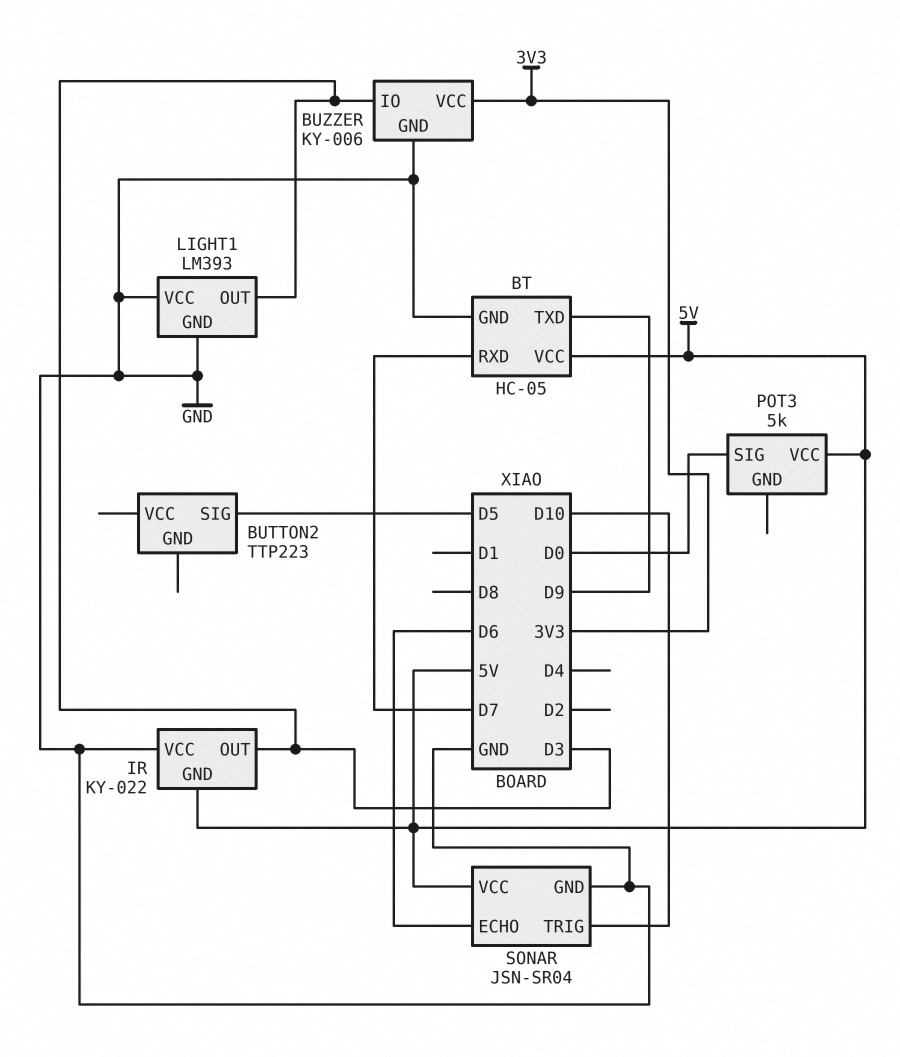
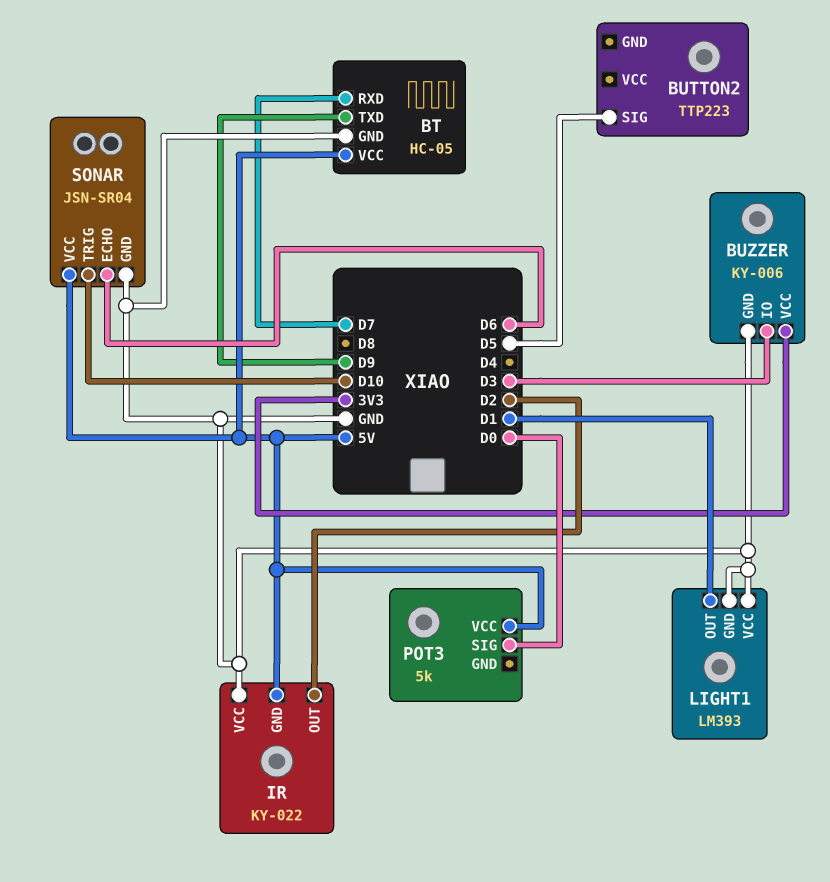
IR pin OUT: D3 -> D2
LIGHT1 pin OUT: D3 -> D1

